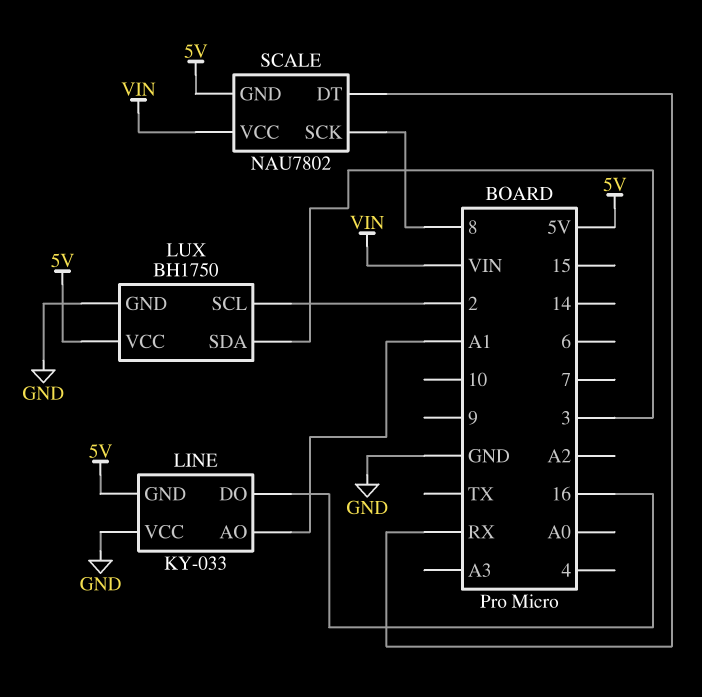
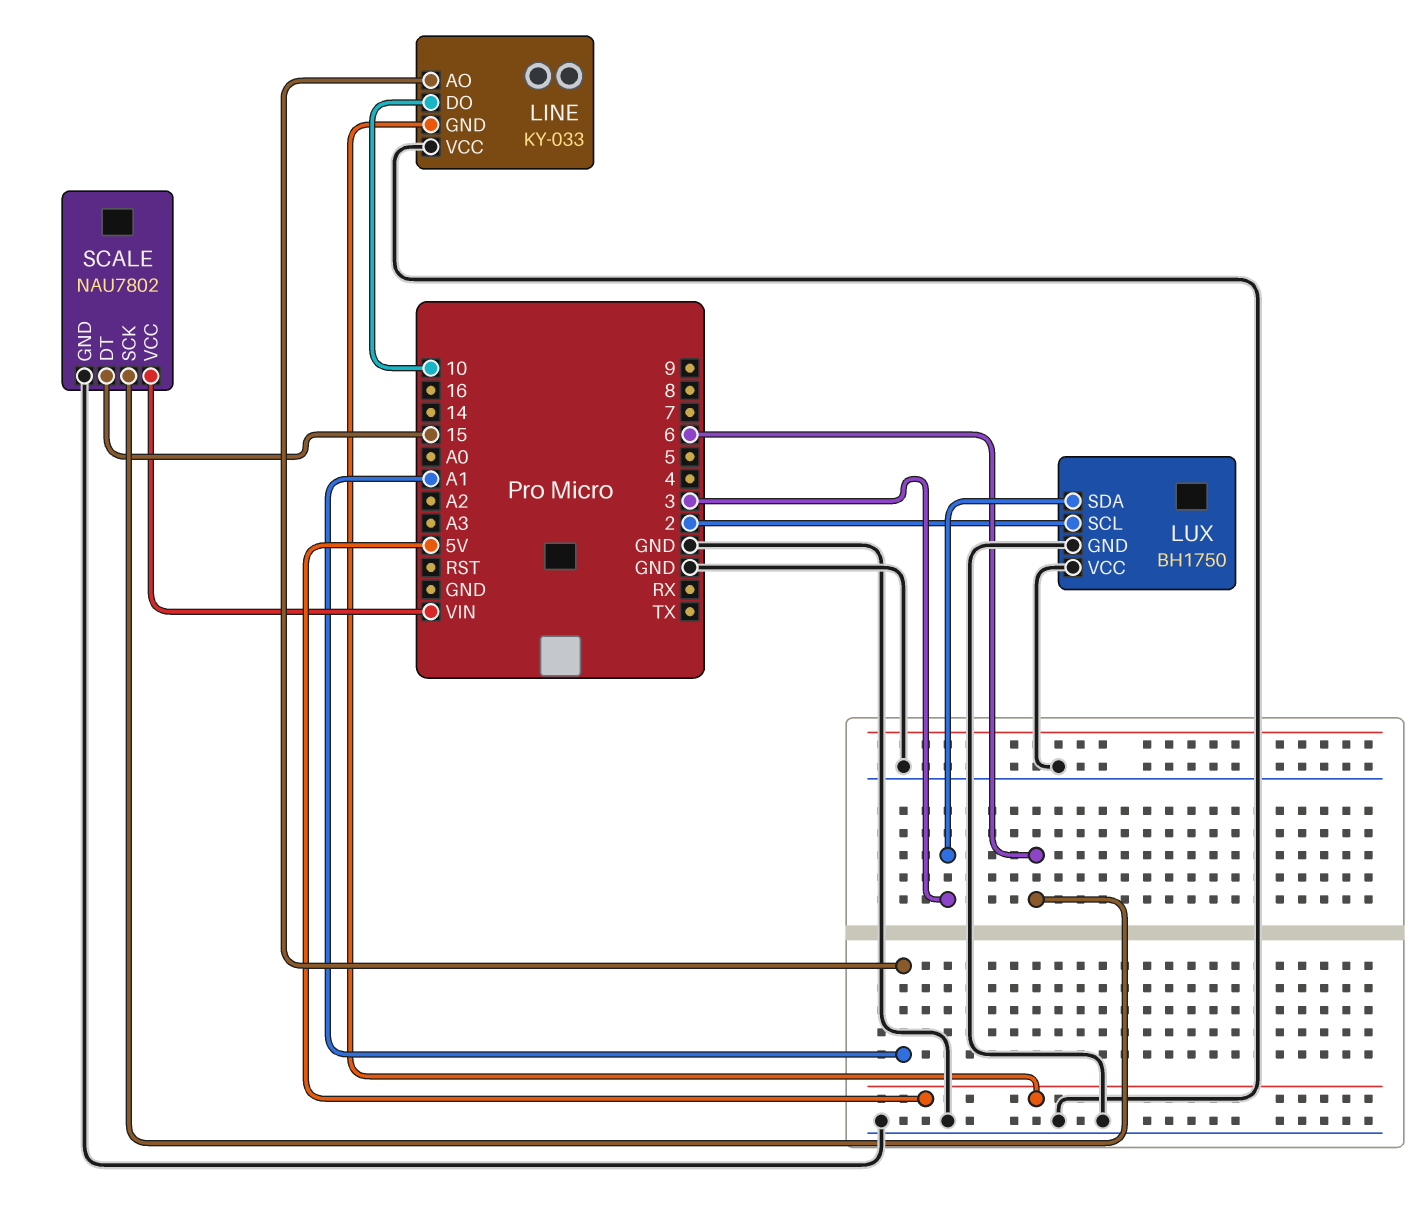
LINE pin DO: 16 -> 10
LUX pin VCC: 5V -> GND
SCALE pin DT: RX -> 15
SCALE pin GND: 5V -> GND
SCALE pin SCK: 8 -> 6

